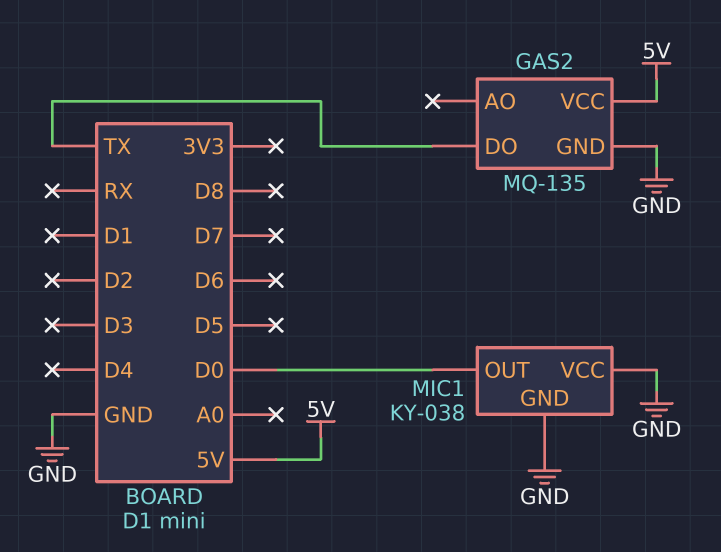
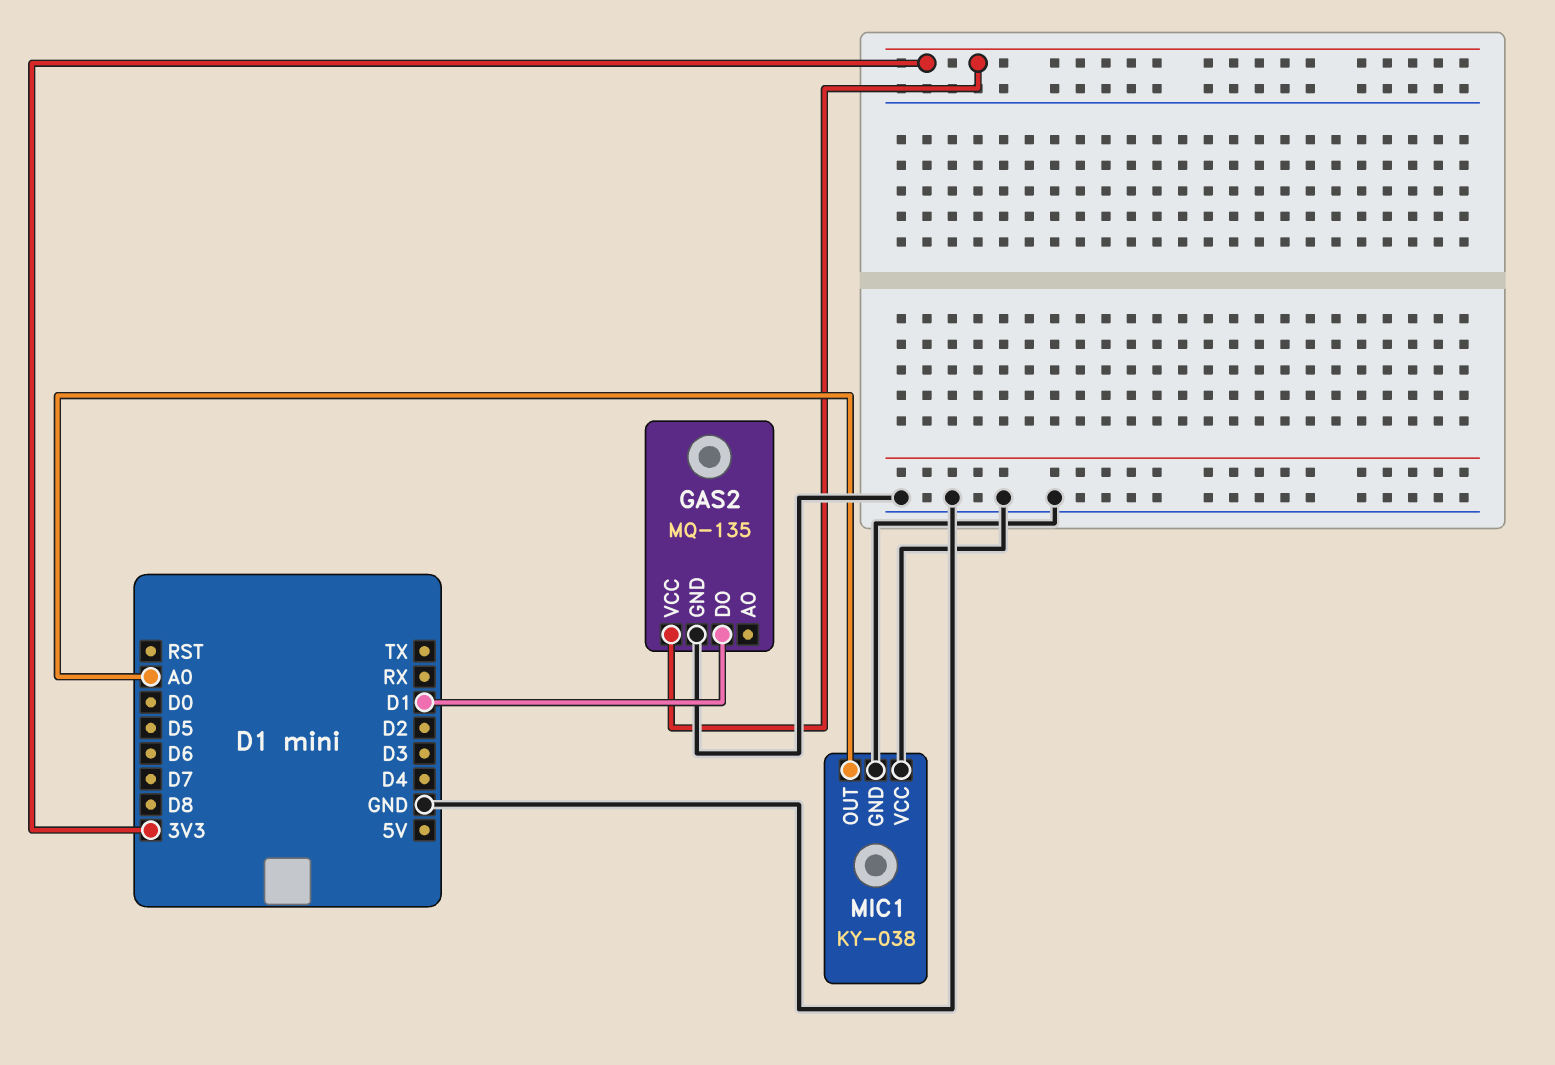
GAS2 pin DO: TX -> D1
GAS2 pin VCC: 5V -> 3V3
MIC1 pin OUT: D0 -> A0

